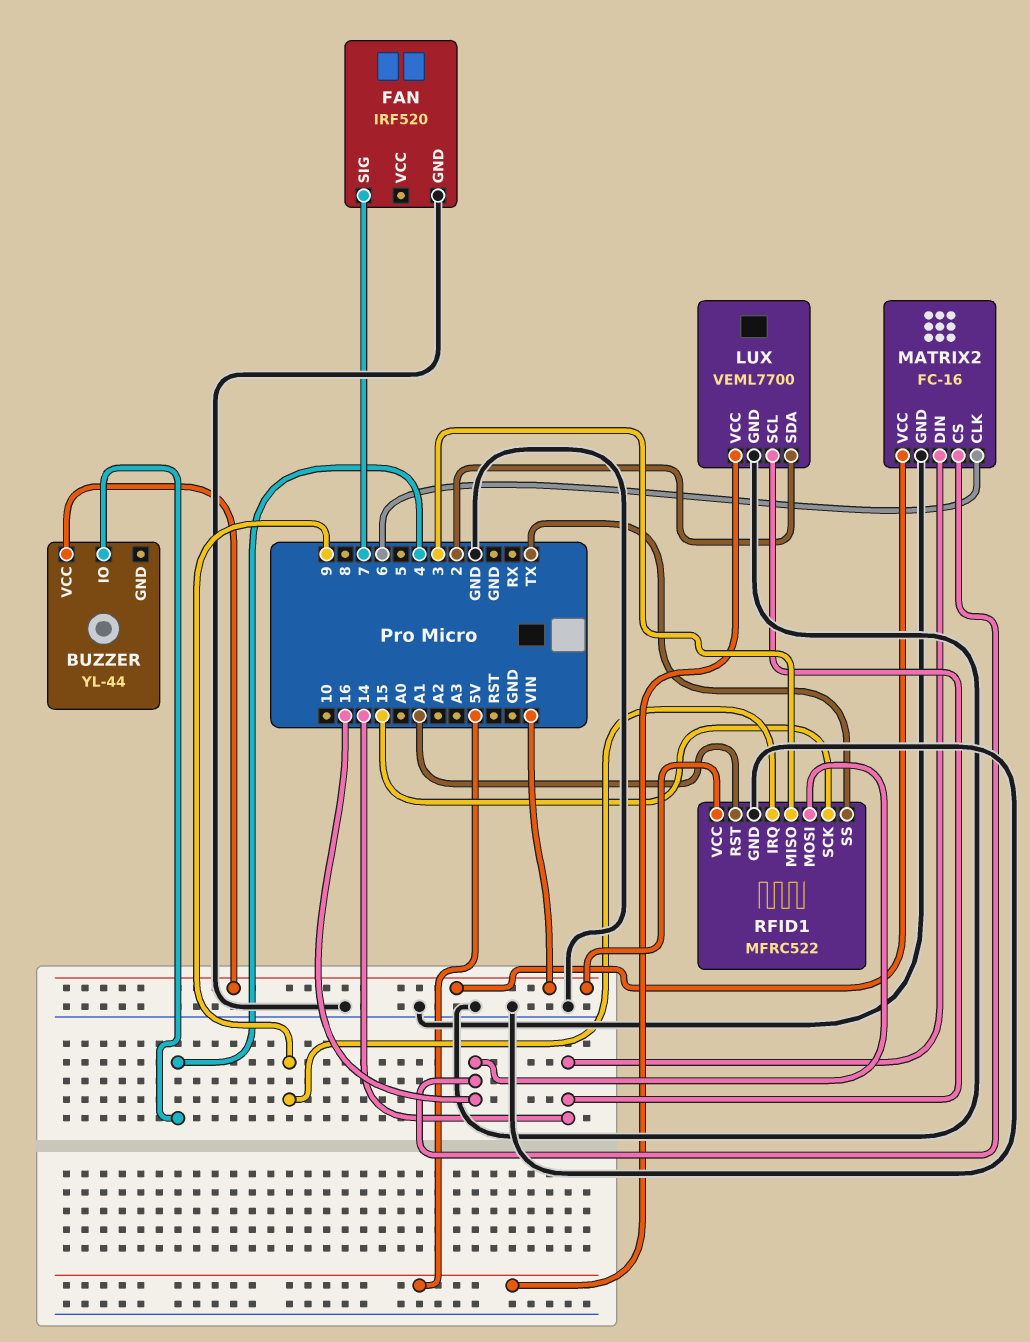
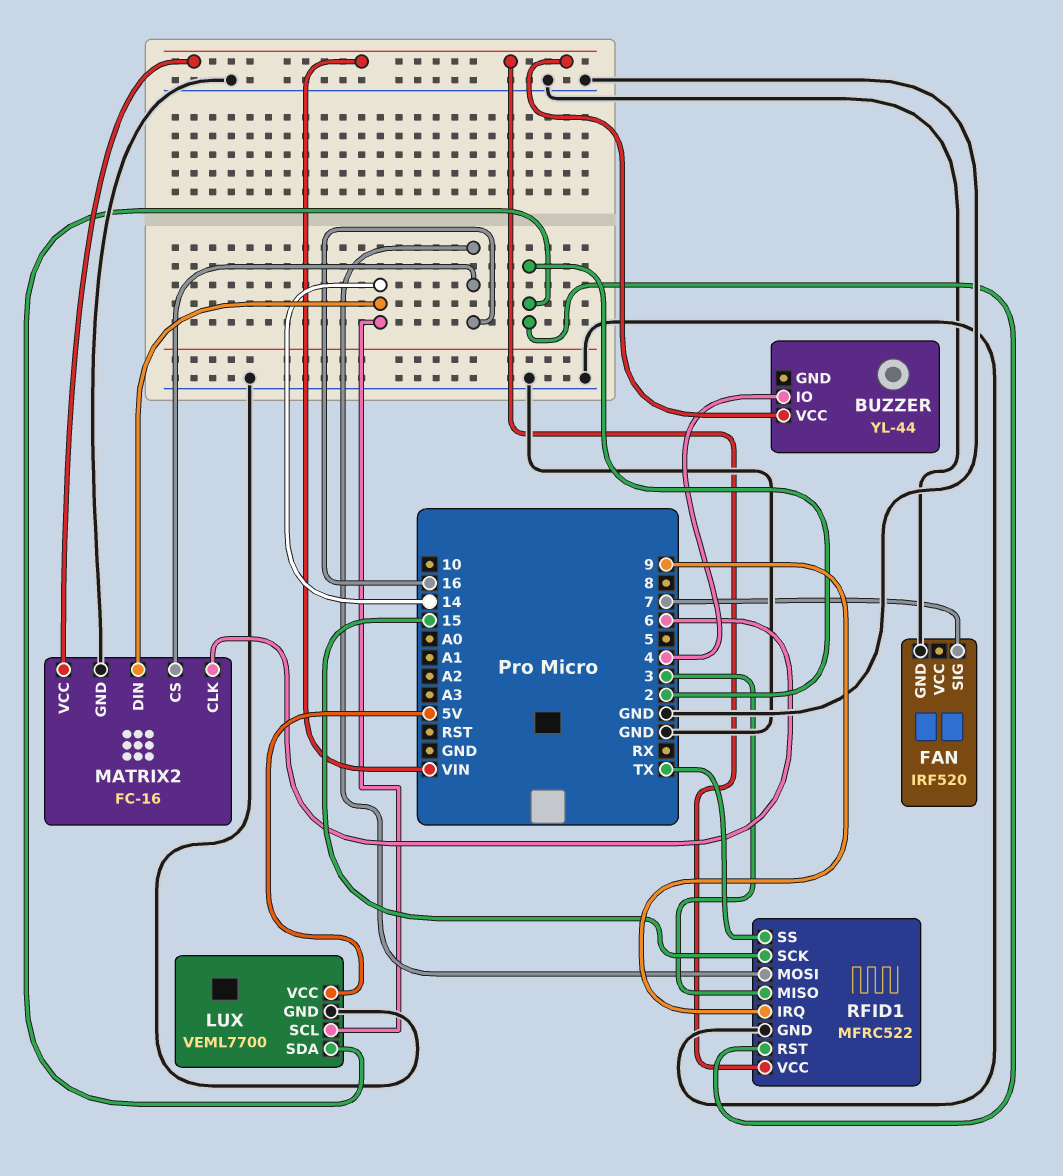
RFID1 pin RST: A1 -> 2

